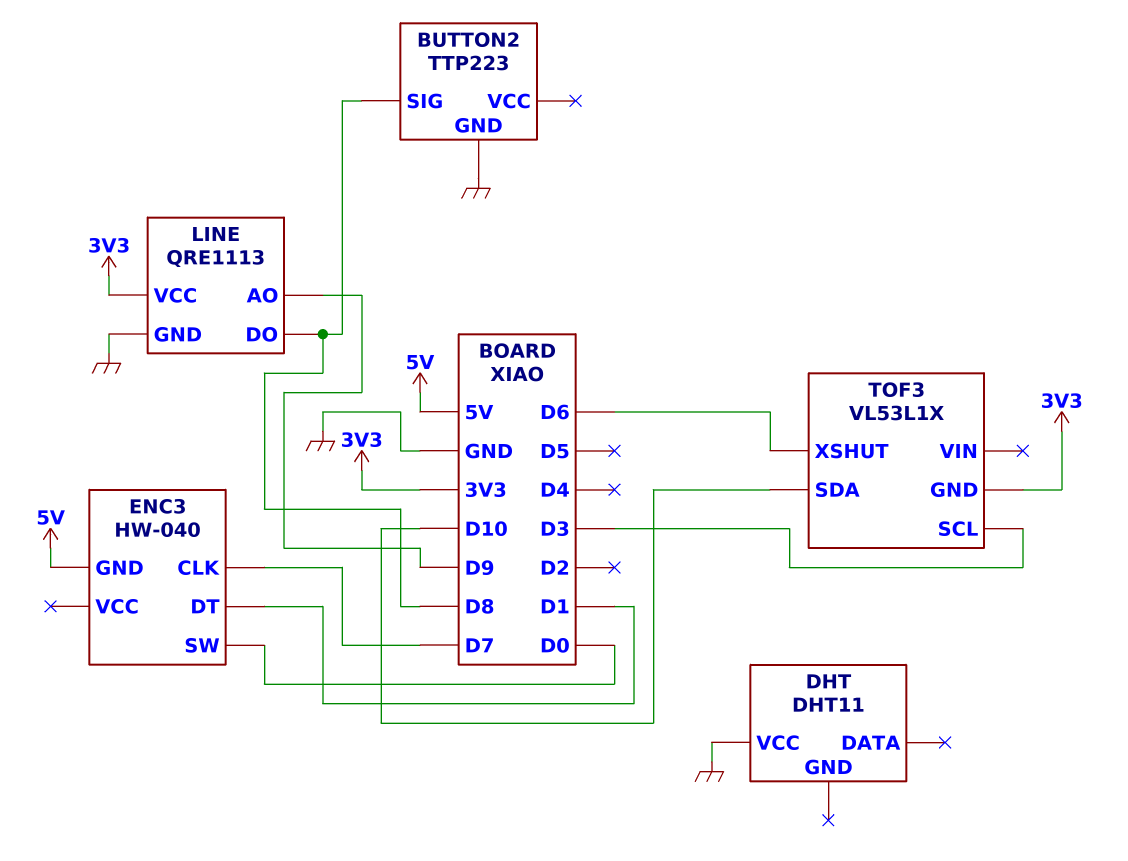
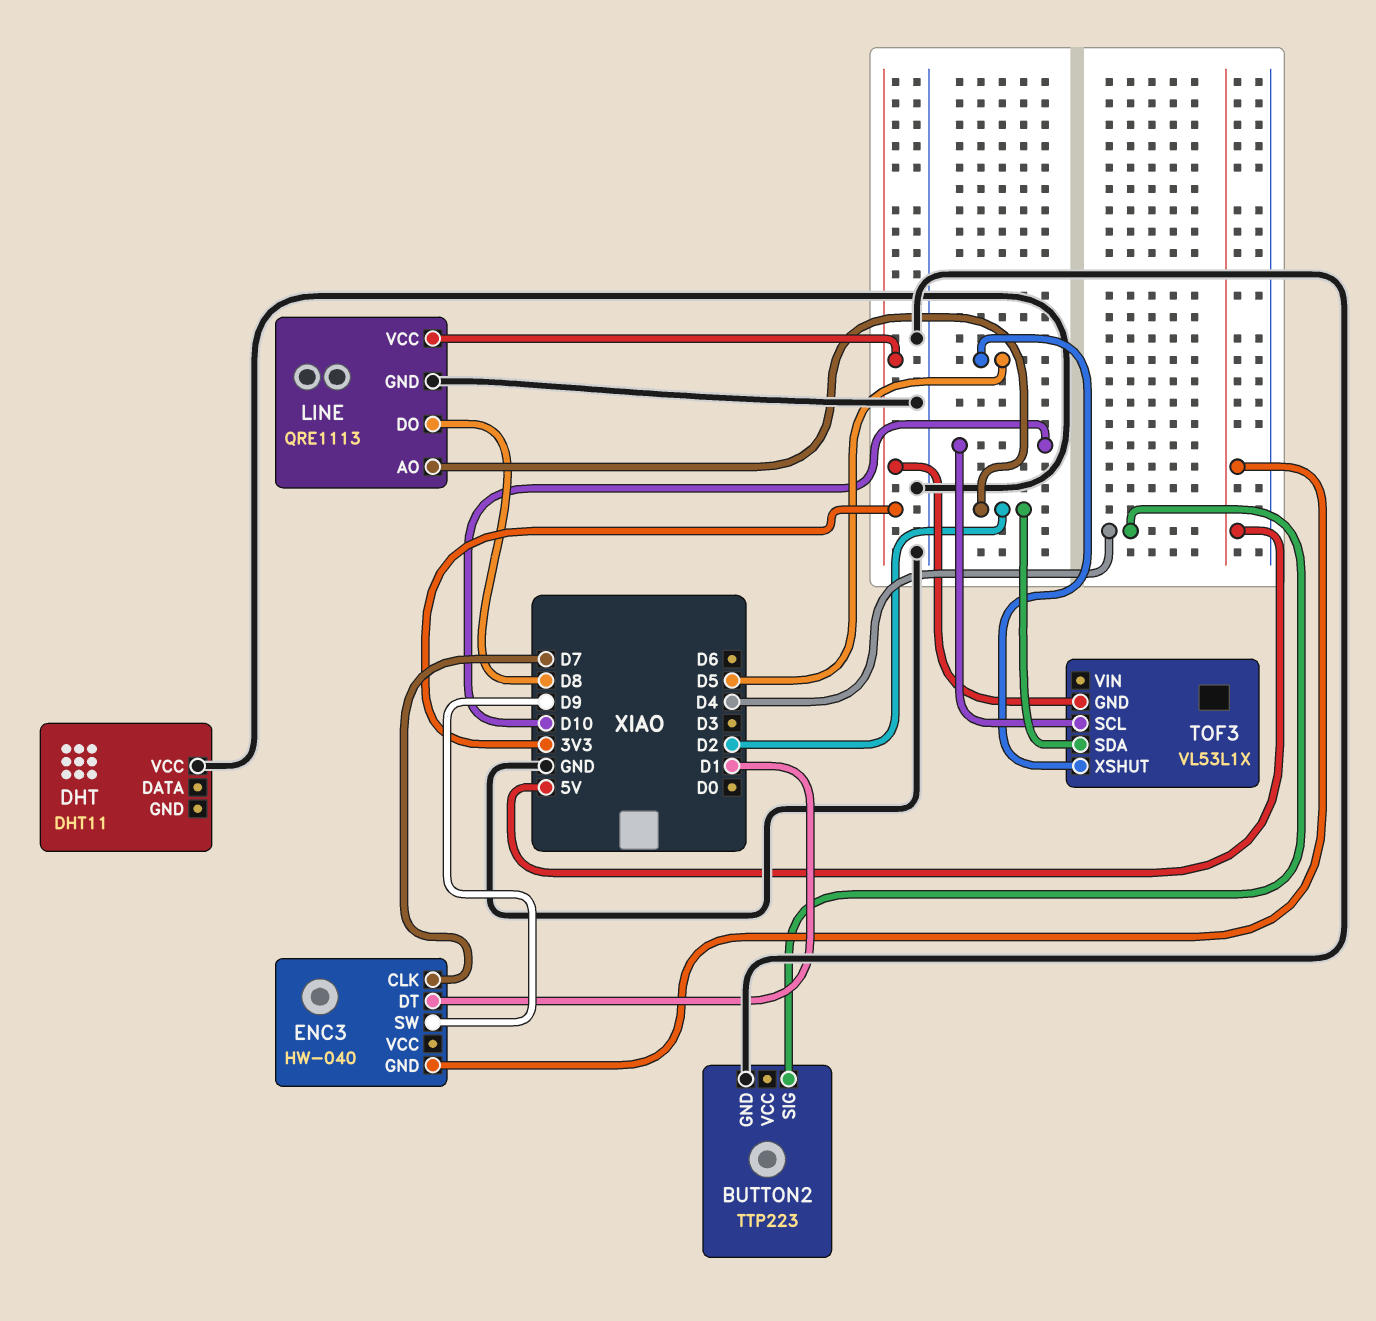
BUTTON2 pin SIG: D8 -> D4
ENC3 pin SW: D0 -> D9
LINE pin AO: D9 -> D2
TOF3 pin SCL: D3 -> D10
TOF3 pin SDA: D10 -> D2
TOF3 pin XSHUT: D6 -> D5

